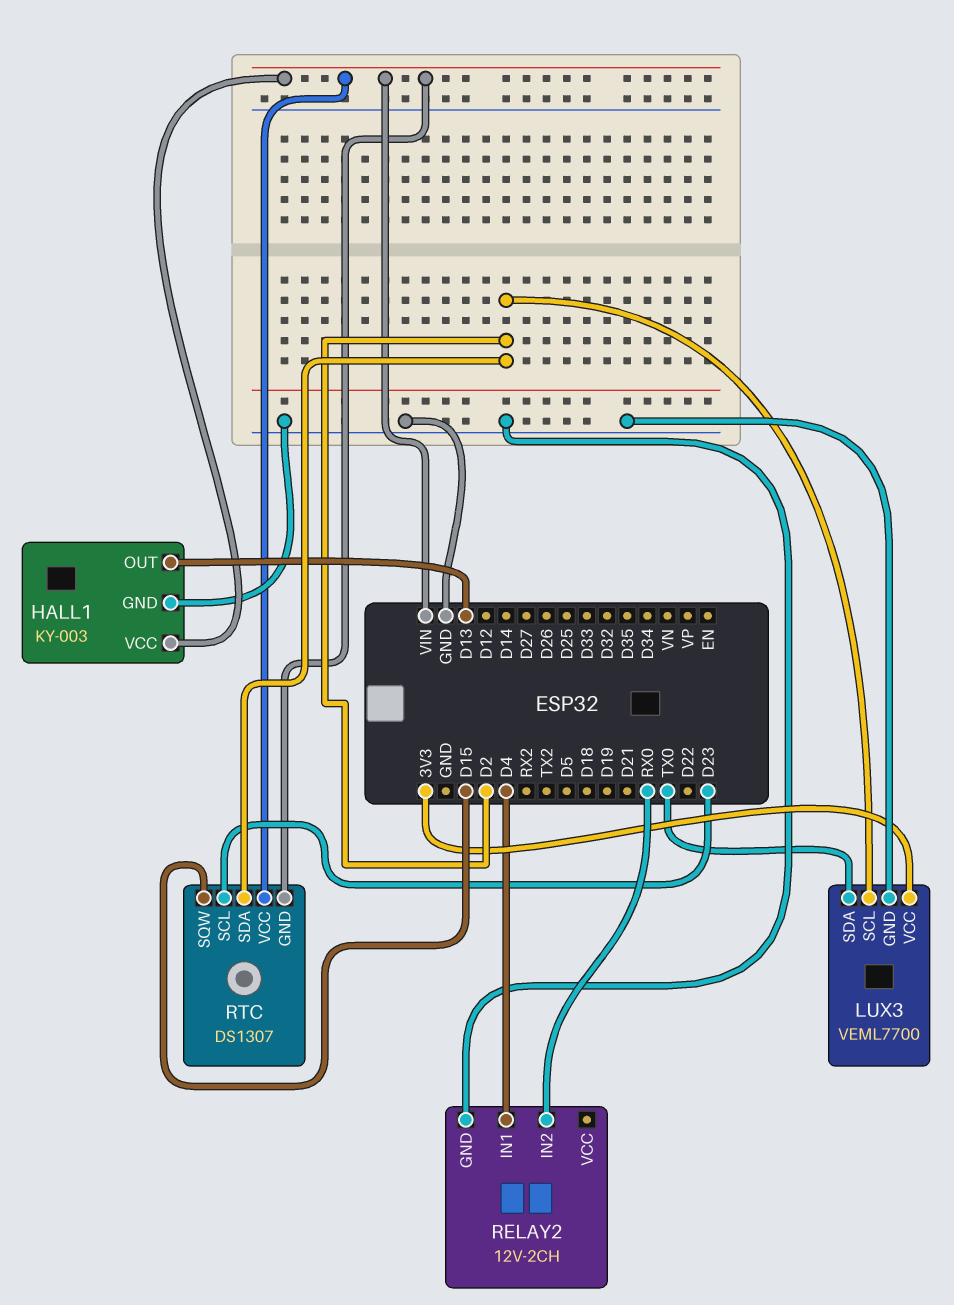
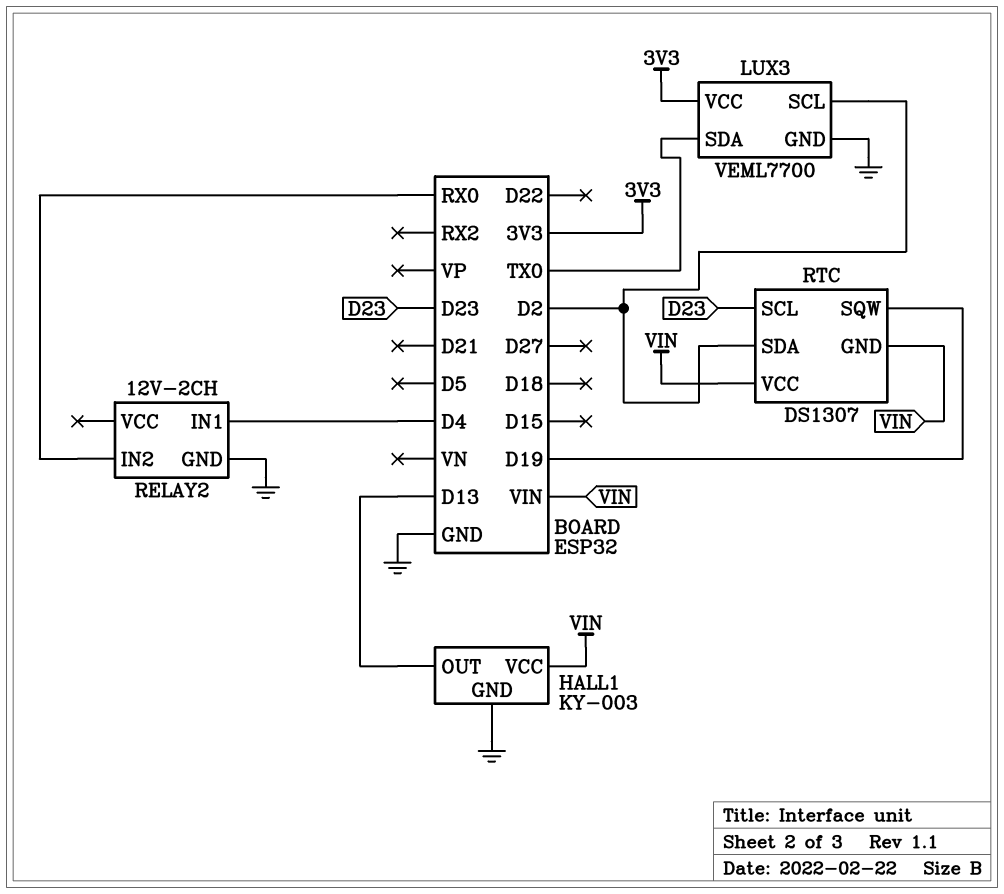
RTC pin SQW: D15 -> D19

